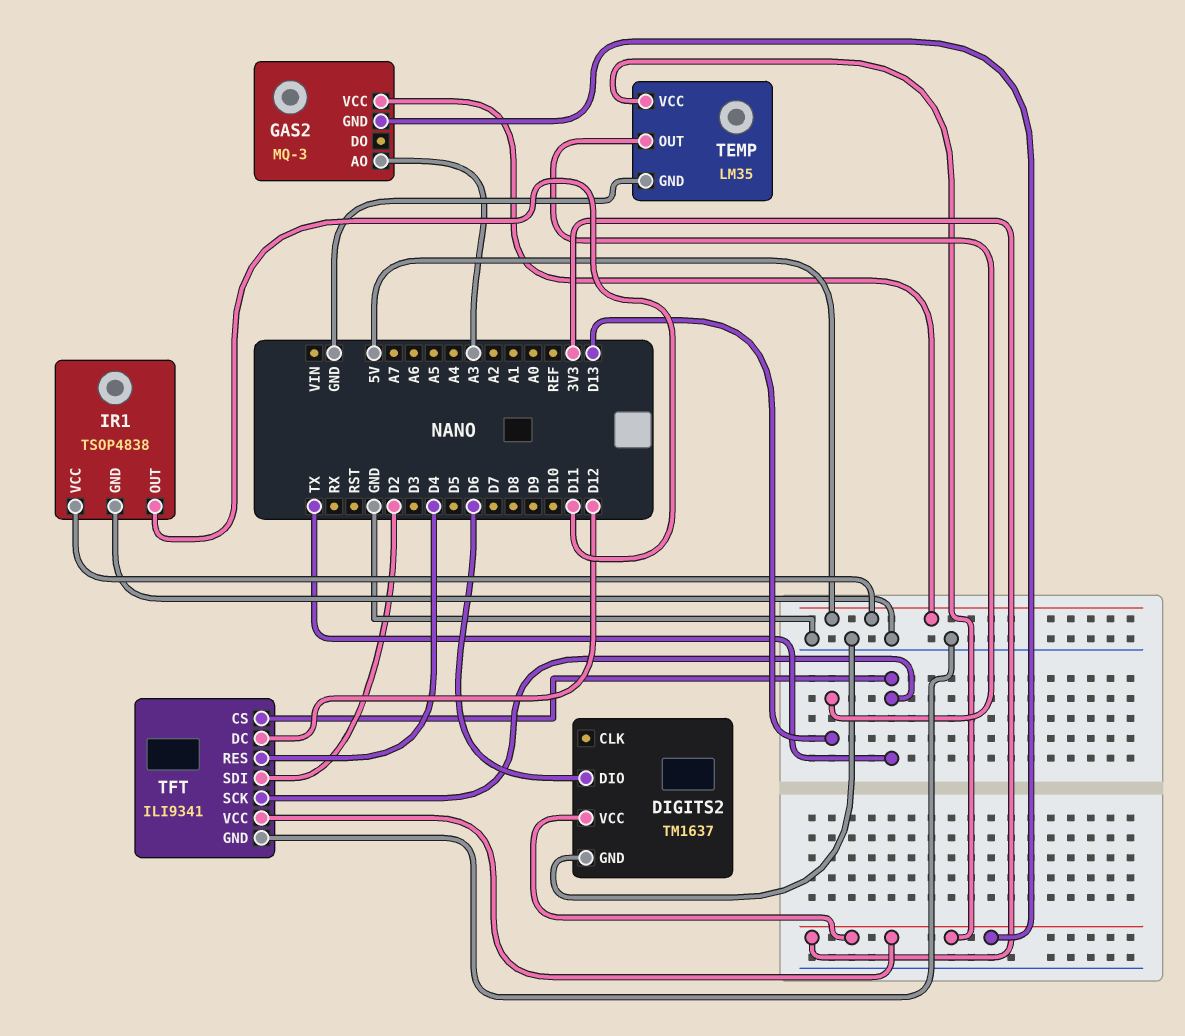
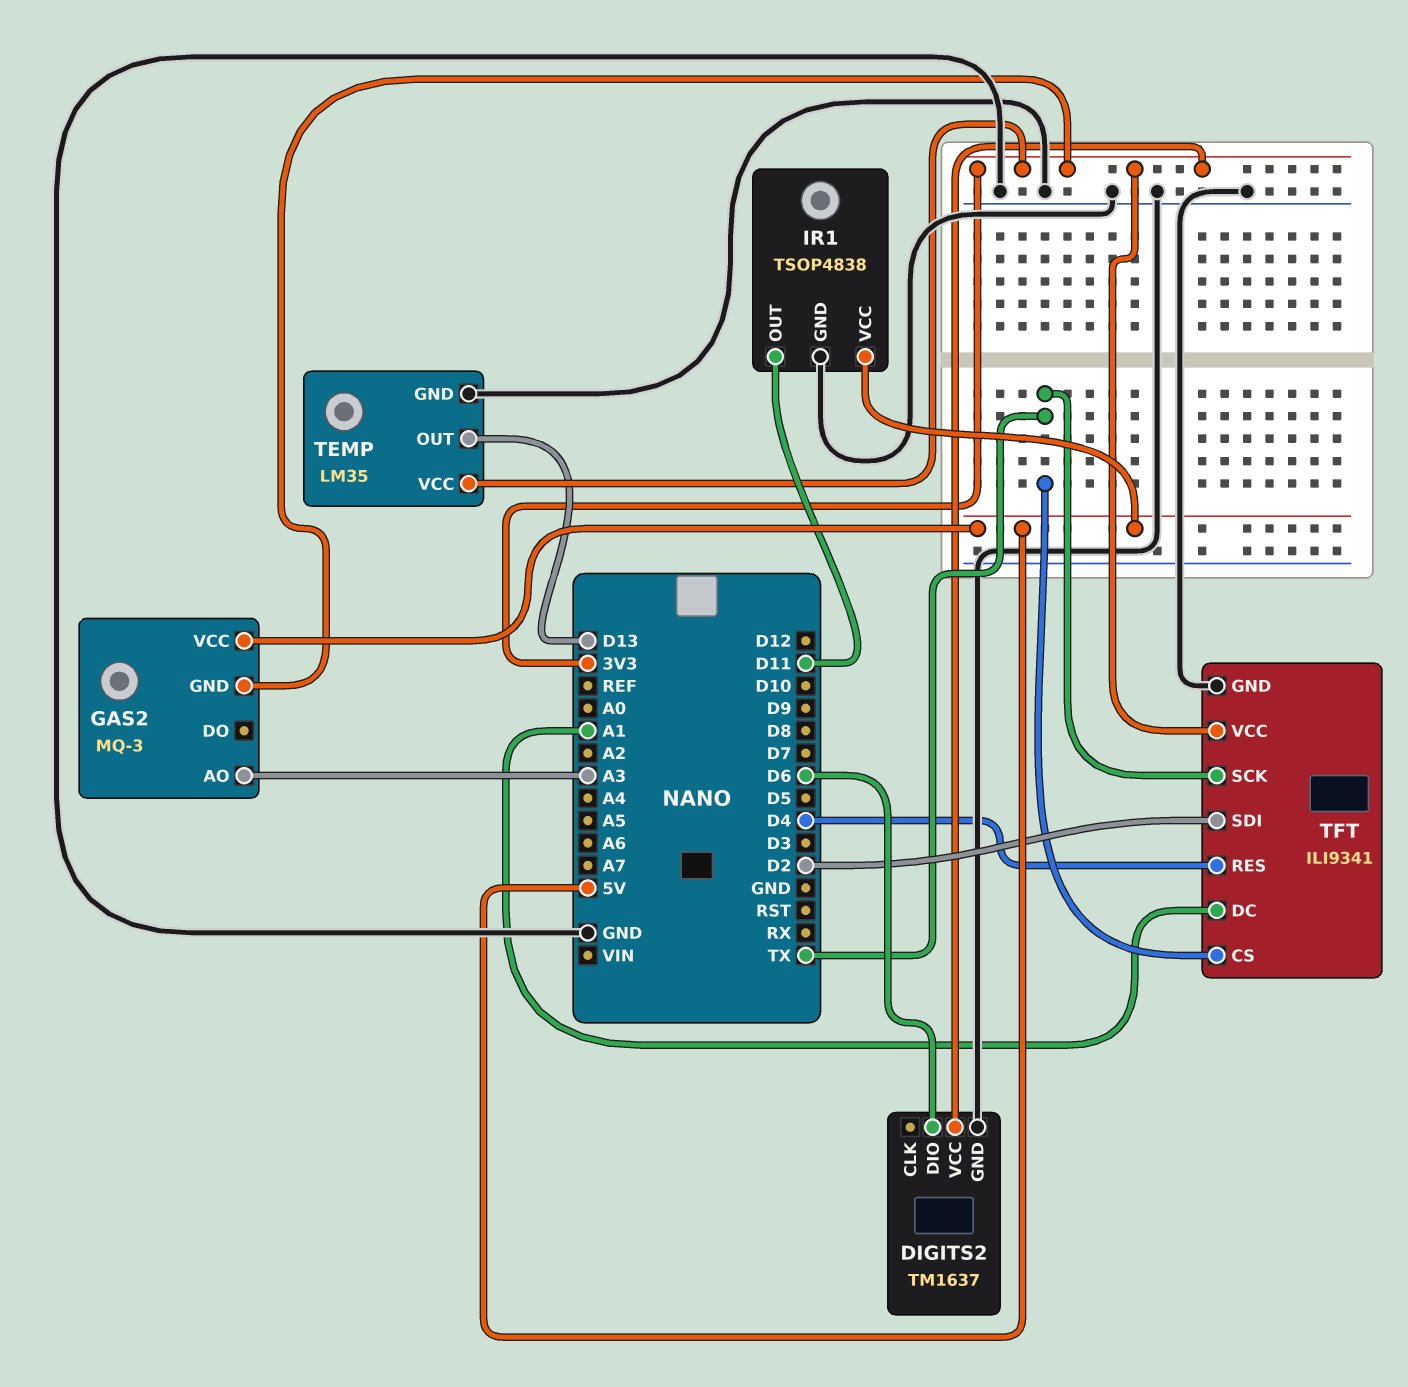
TFT pin DC: D12 -> A1

